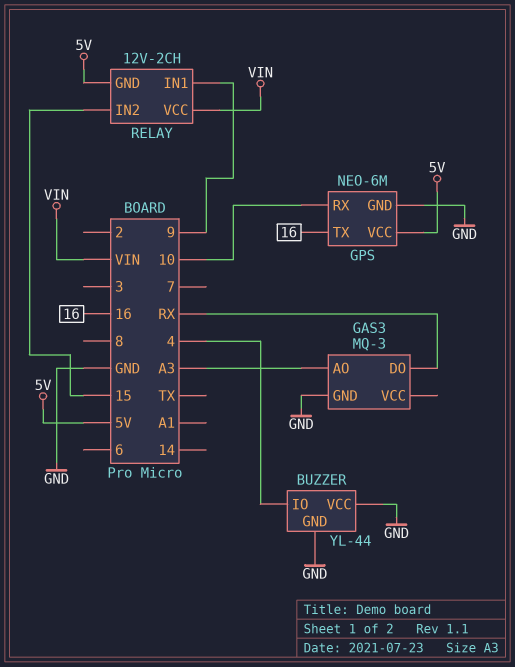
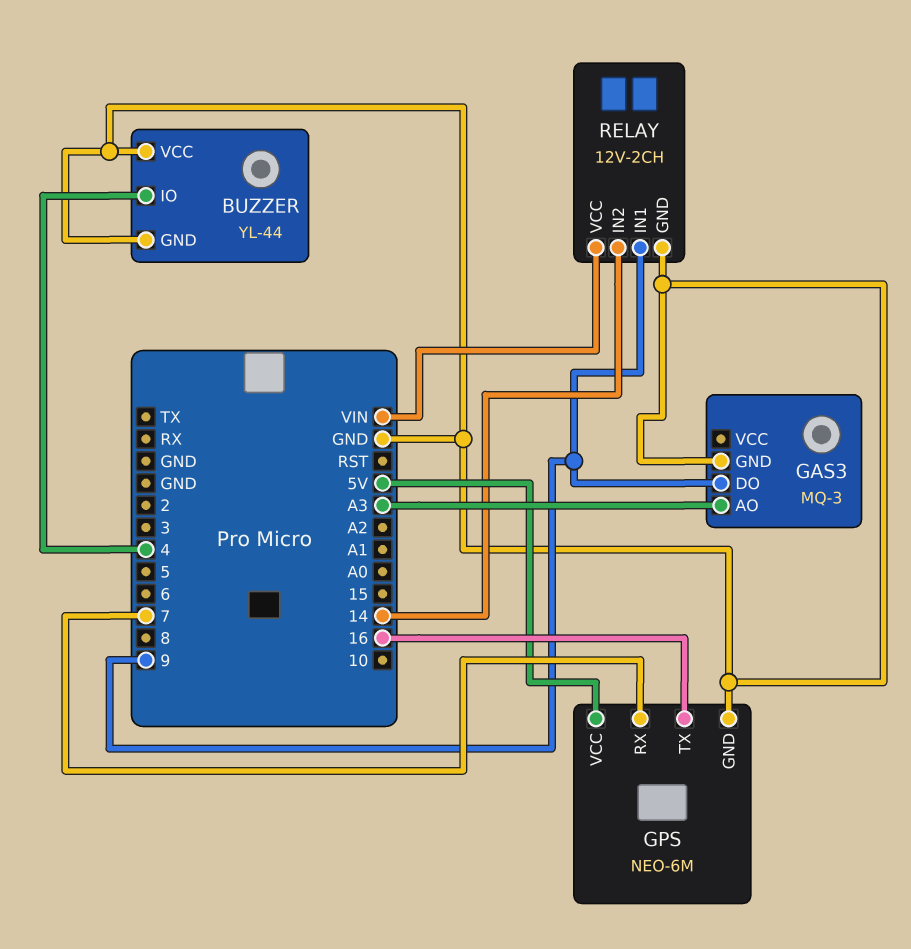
GAS3 pin DO: RX -> 9
GPS pin RX: 10 -> 7
RELAY pin GND: 5V -> GND
RELAY pin IN2: 15 -> 14

